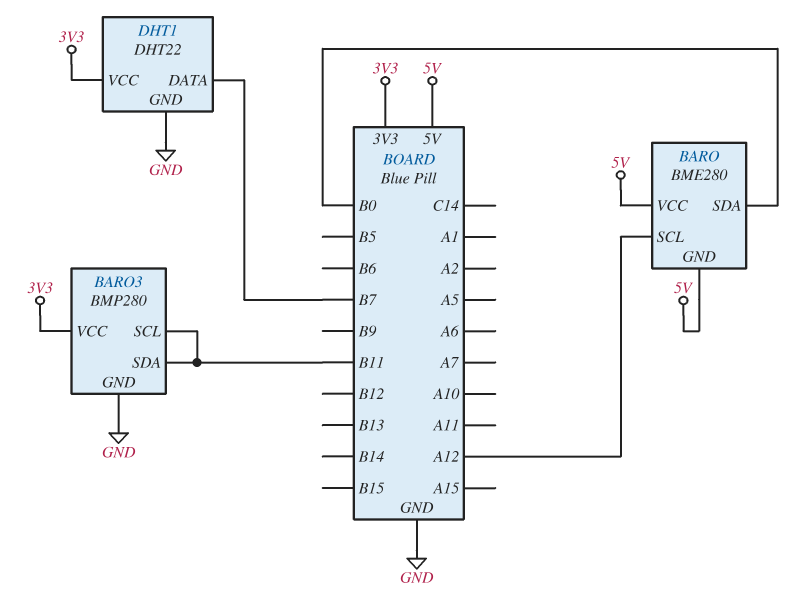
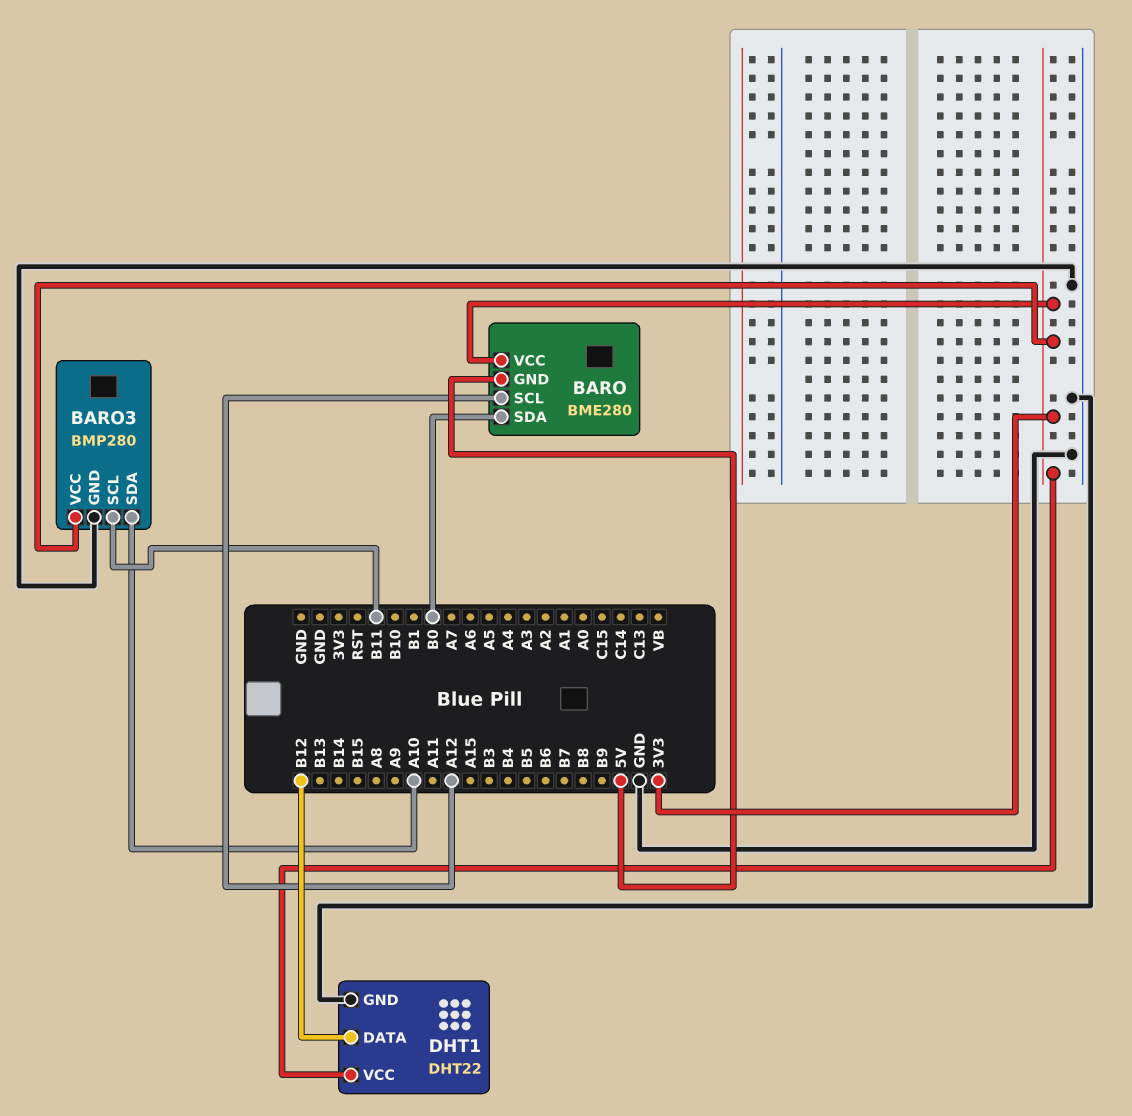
BARO pin VCC: 5V -> 3V3
BARO3 pin SDA: B11 -> A10
DHT1 pin DATA: B7 -> B12

